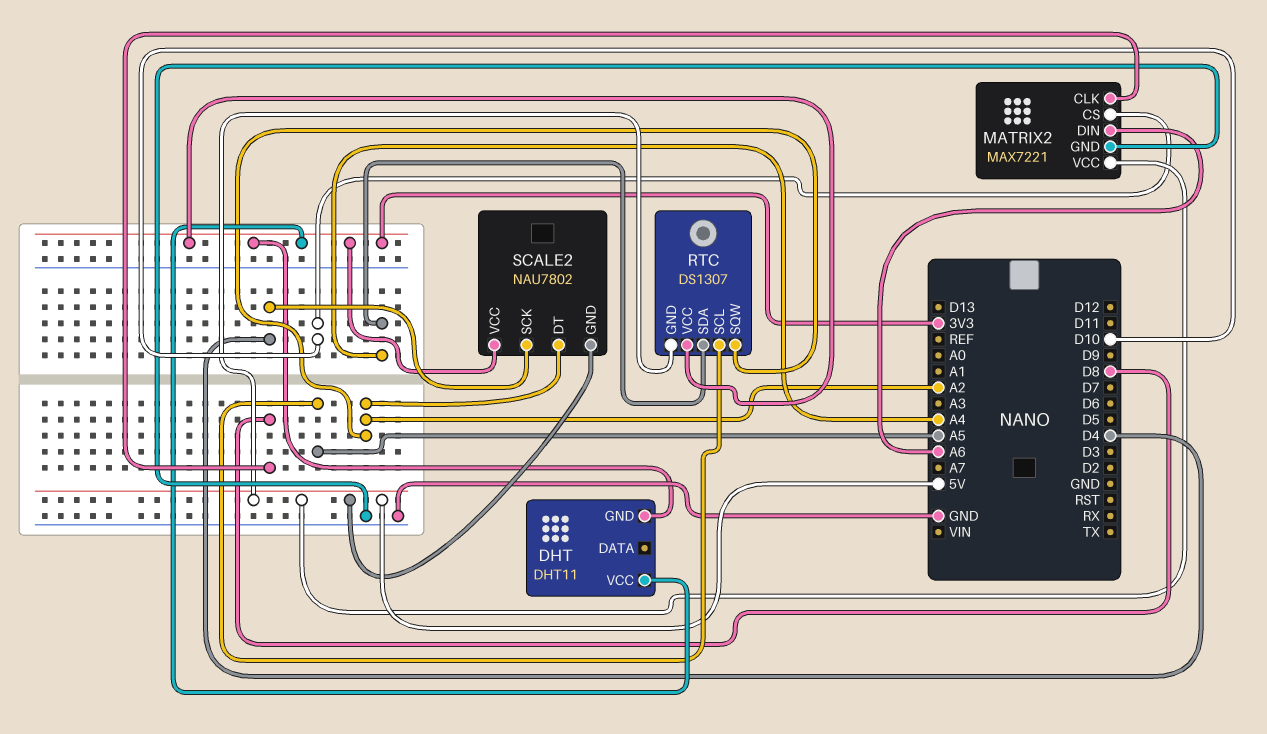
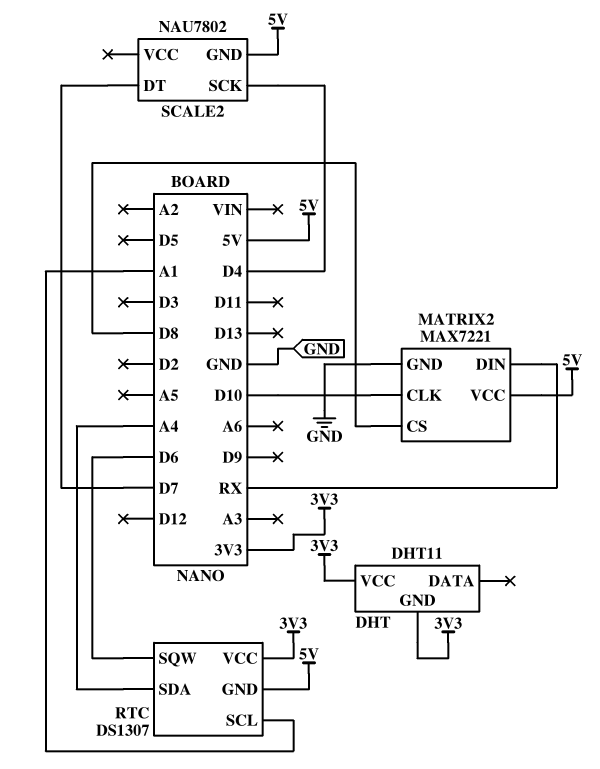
MATRIX2 pin CLK: D8 -> D10
MATRIX2 pin CS: D10 -> D8
MATRIX2 pin DIN: A6 -> RX
RTC pin SCL: A5 -> A1
RTC pin SQW: A2 -> D6
SCALE2 pin DT: A2 -> D7
SCALE2 pin VCC: 3V3 -> none

